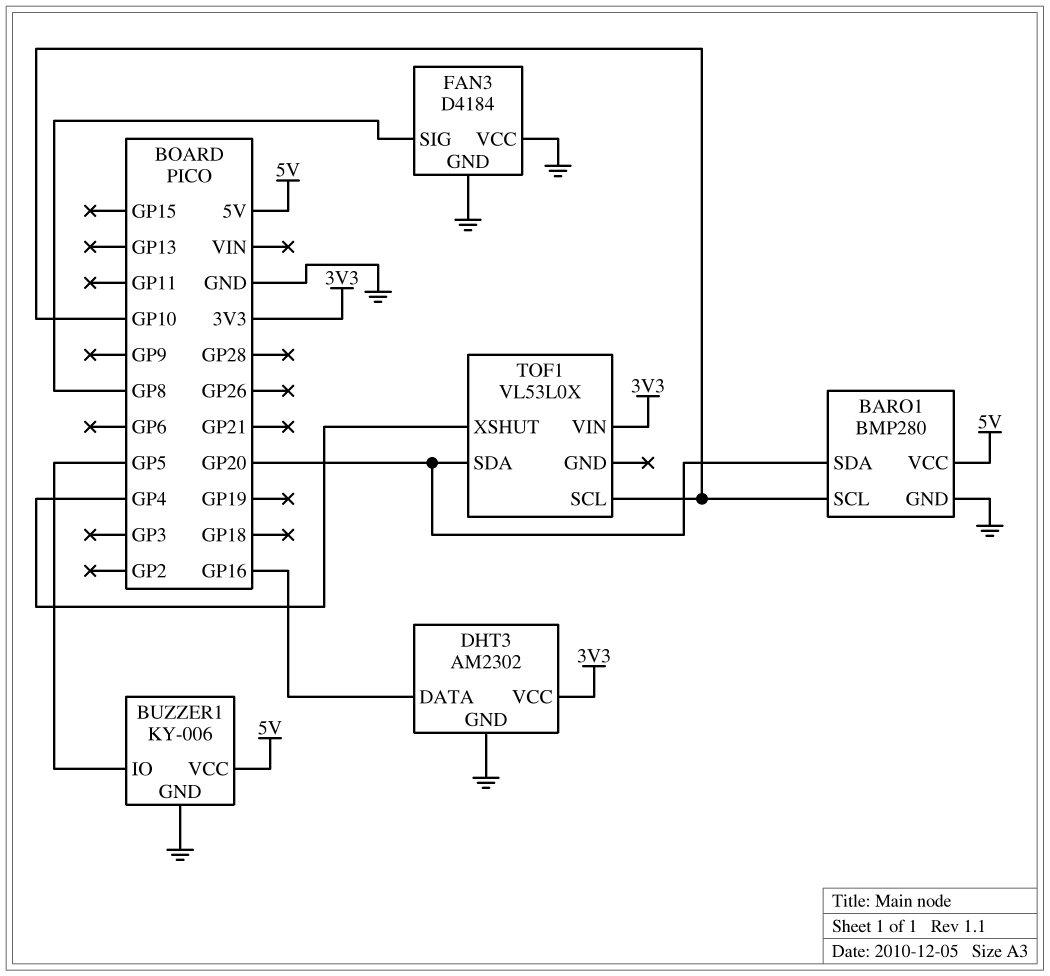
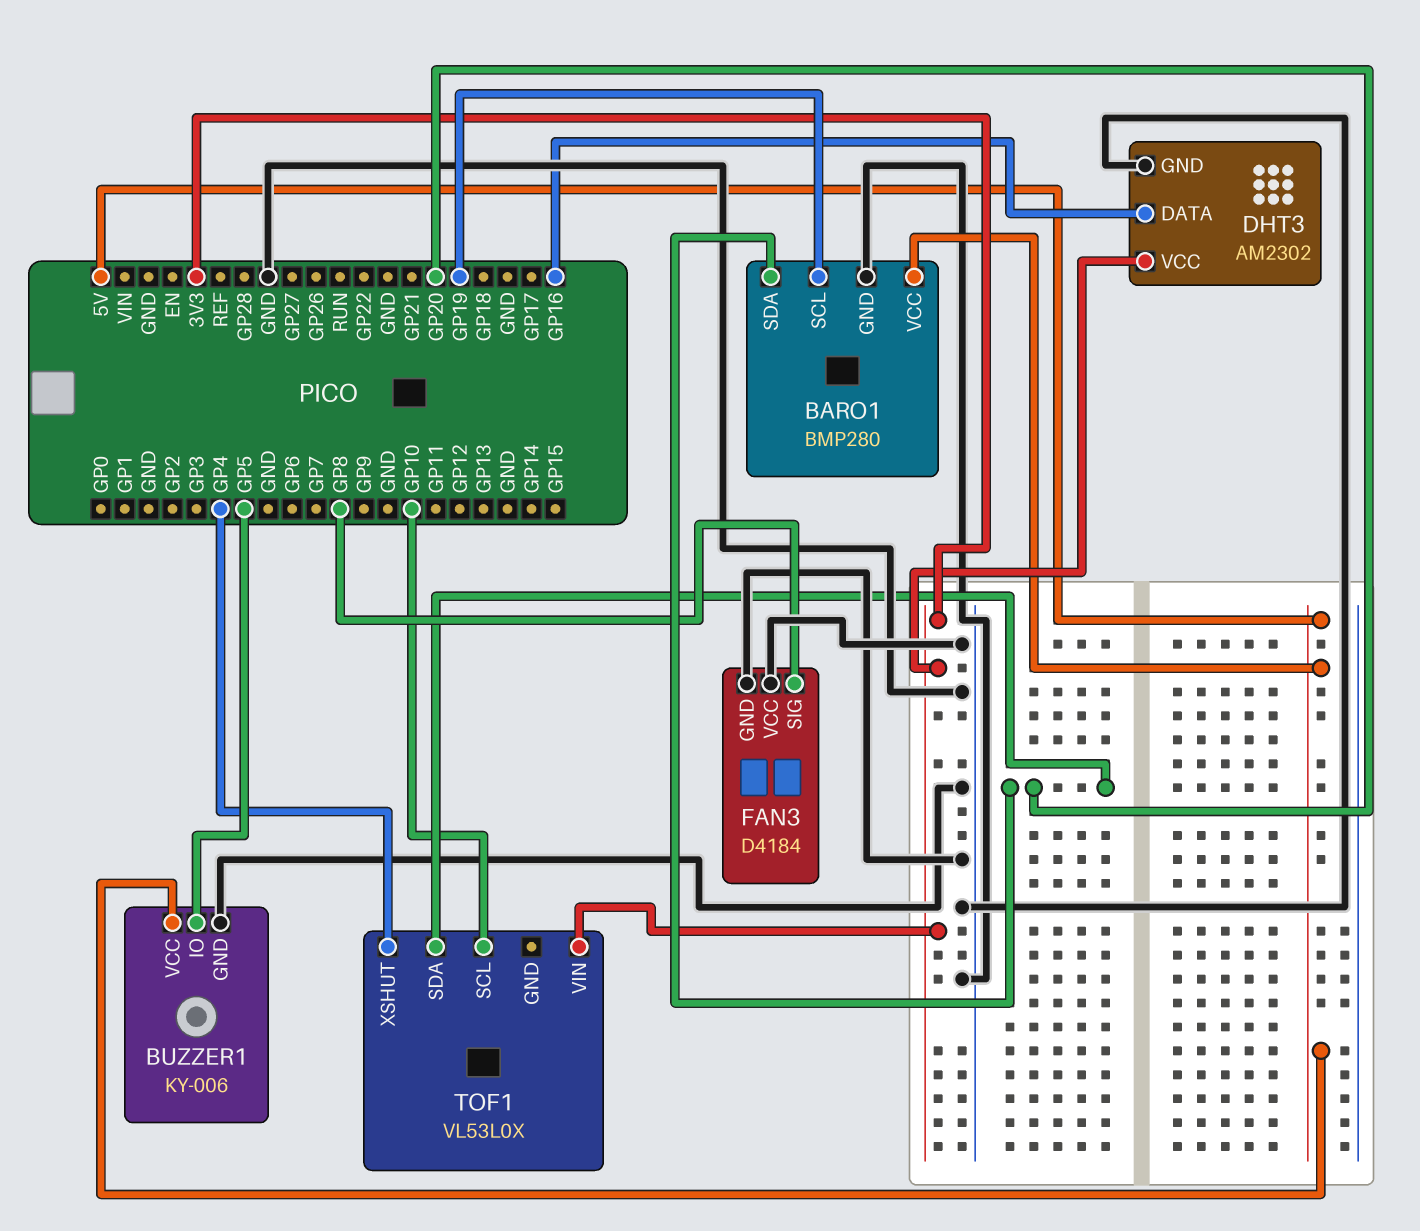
BARO1 pin SCL: GP10 -> GP19

